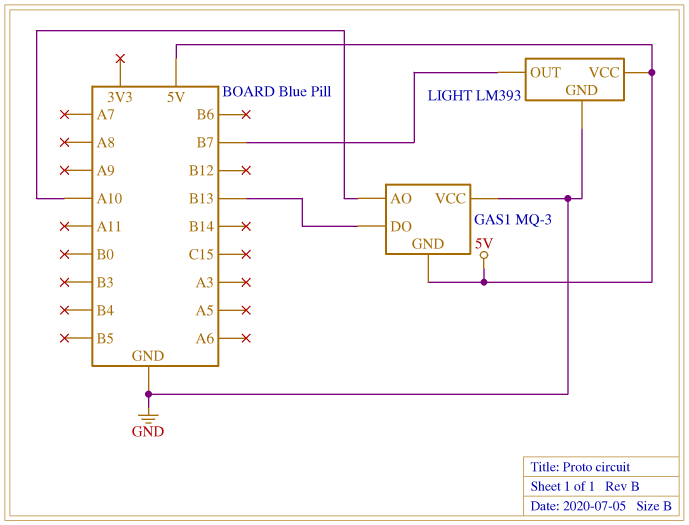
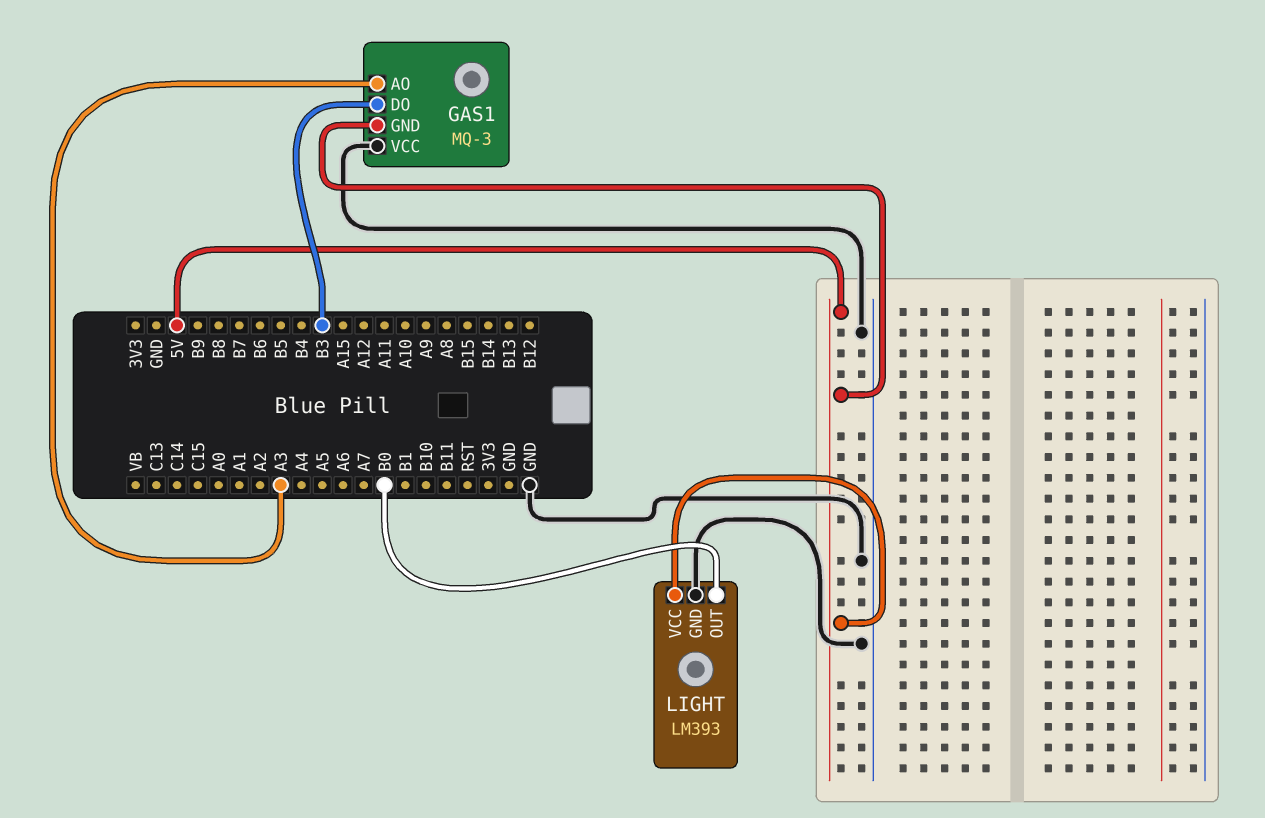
GAS1 pin AO: A10 -> A3
GAS1 pin DO: B13 -> B3
LIGHT pin OUT: B7 -> B0

